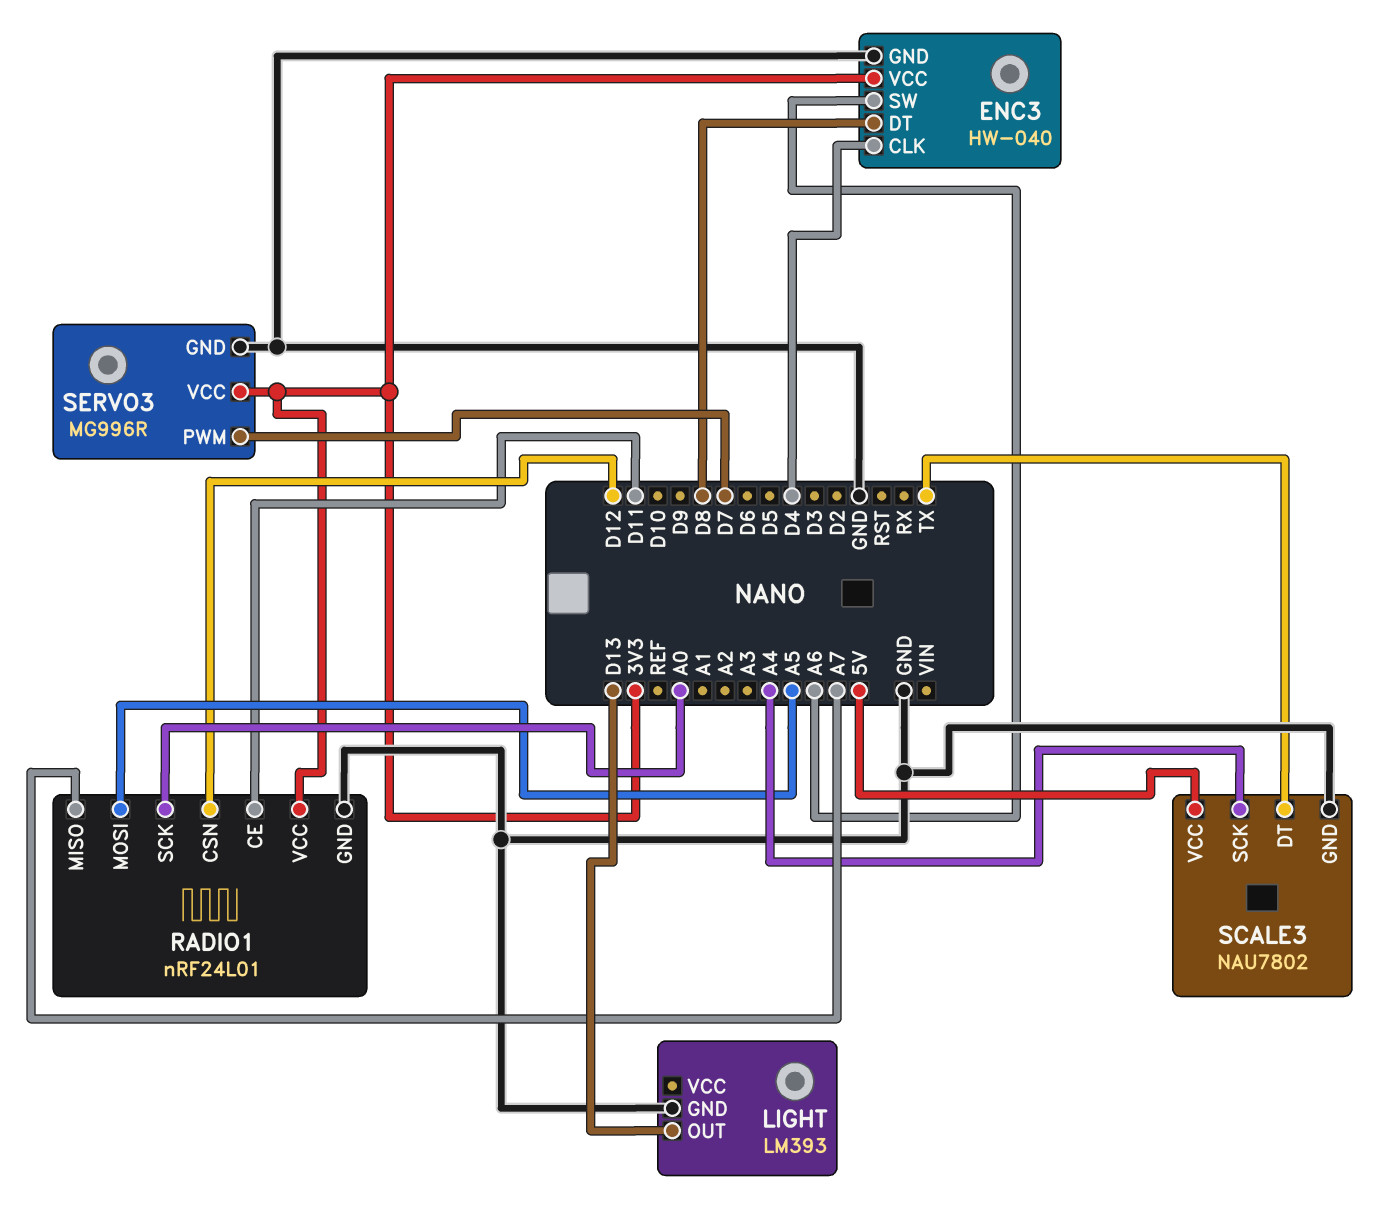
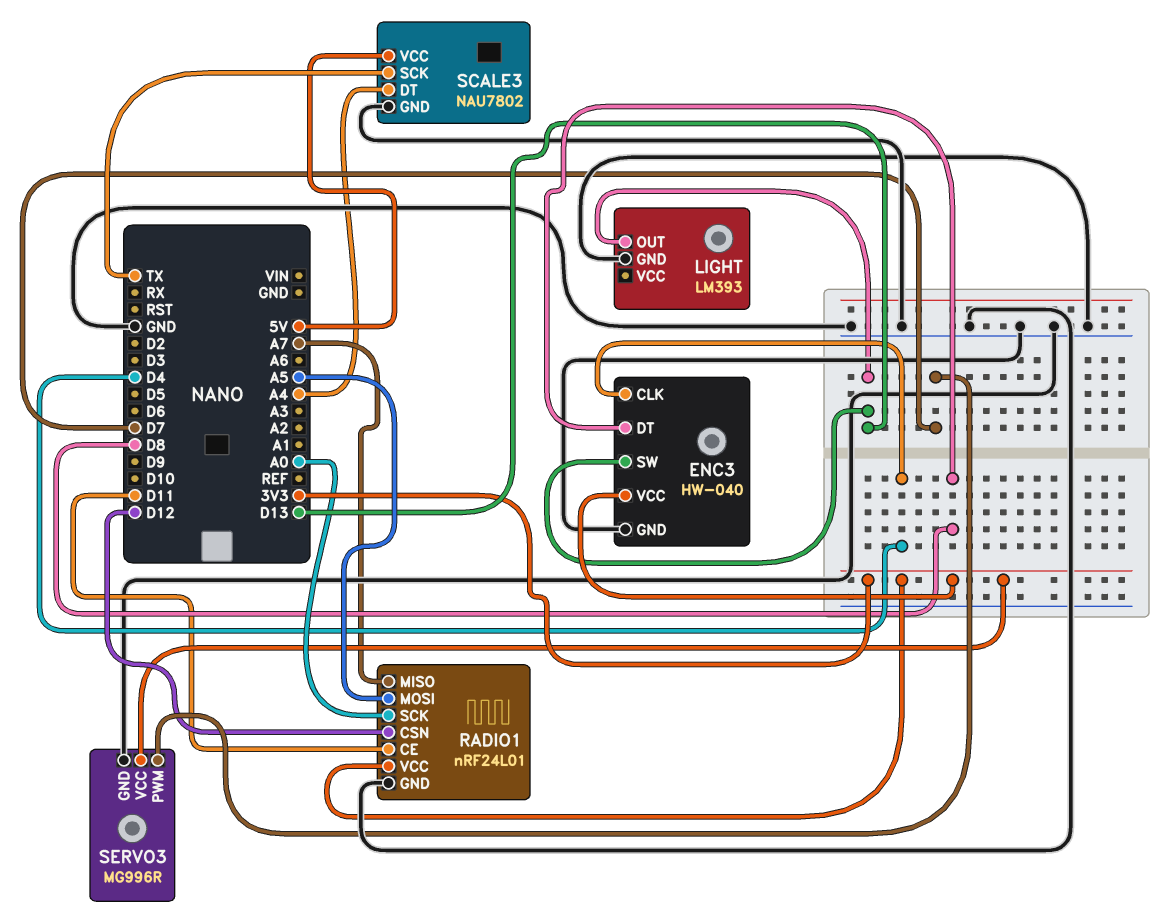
ENC3 pin SW: A6 -> D13
SCALE3 pin DT: TX -> A4
SCALE3 pin SCK: A4 -> TX

